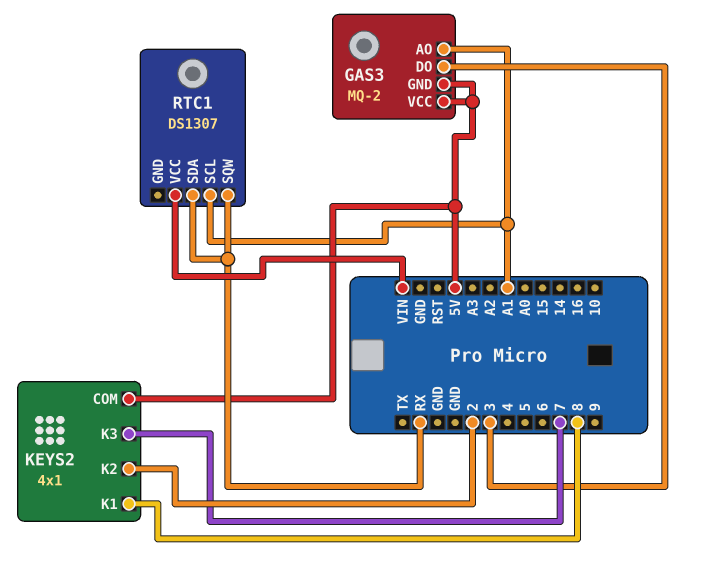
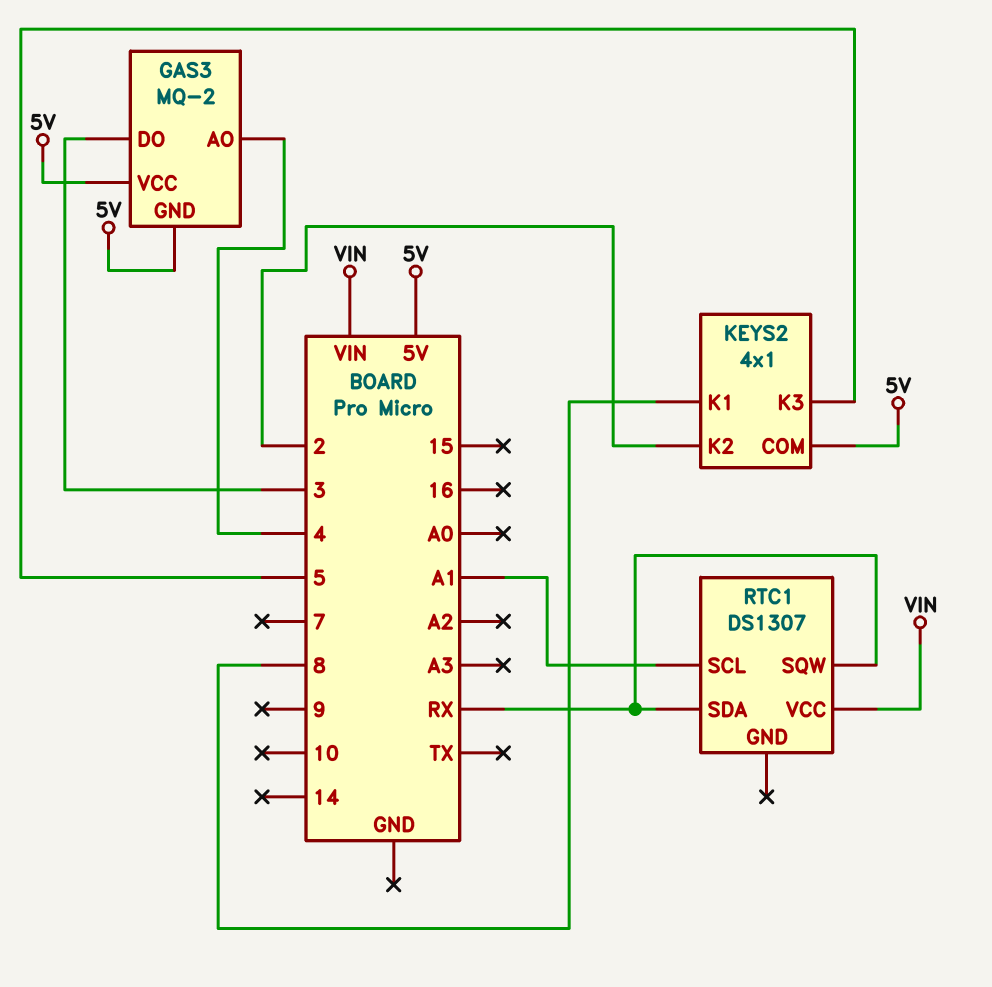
GAS3 pin AO: A1 -> 4
KEYS2 pin K3: 7 -> 5

